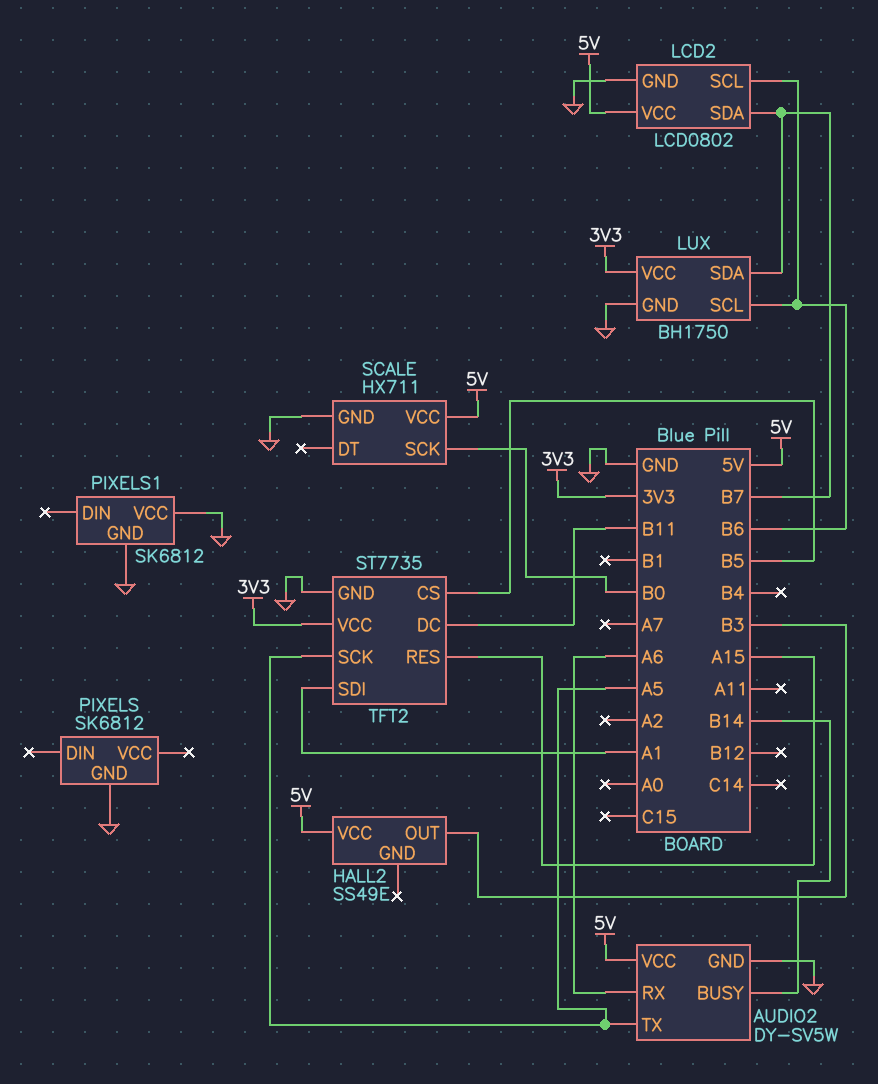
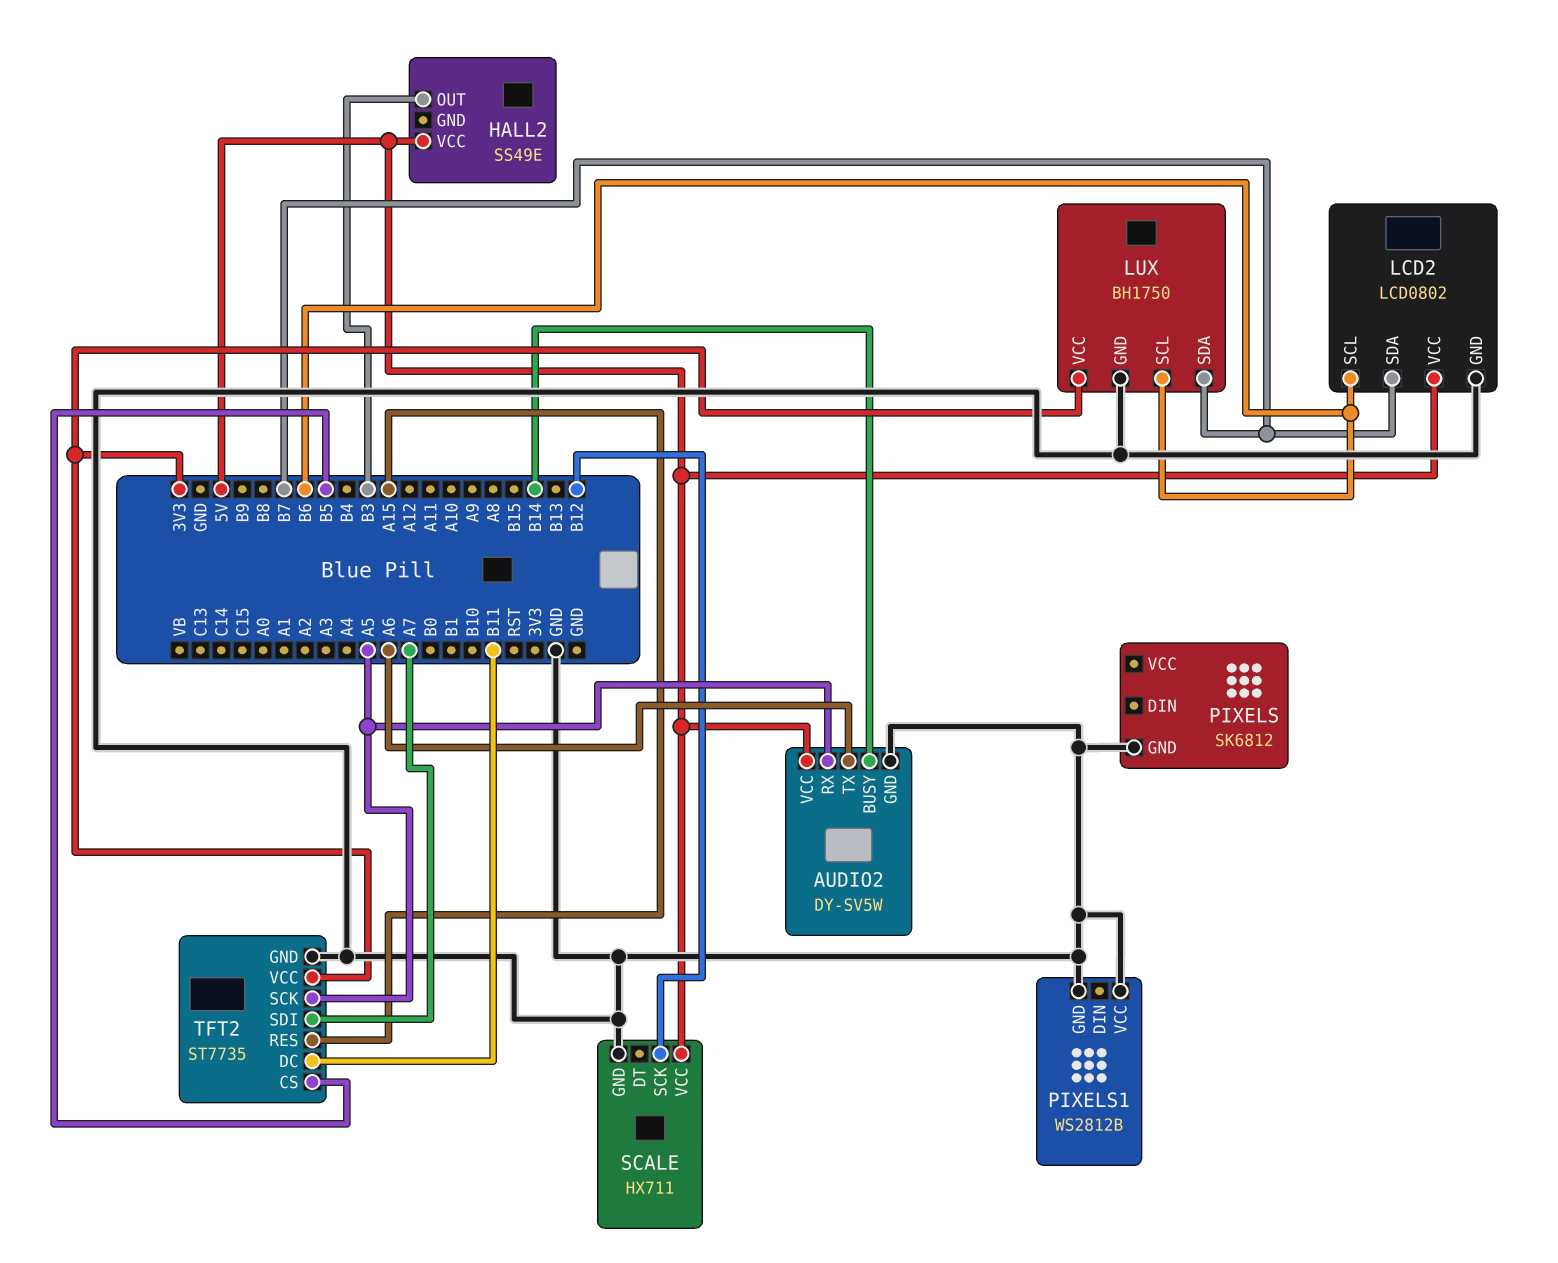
AUDIO2 pin RX: A6 -> A5
AUDIO2 pin TX: A5 -> A6
PIXELS1: SK6812 -> WS2812B
SCALE pin SCK: B0 -> B12
TFT2 pin SDI: A1 -> A7

